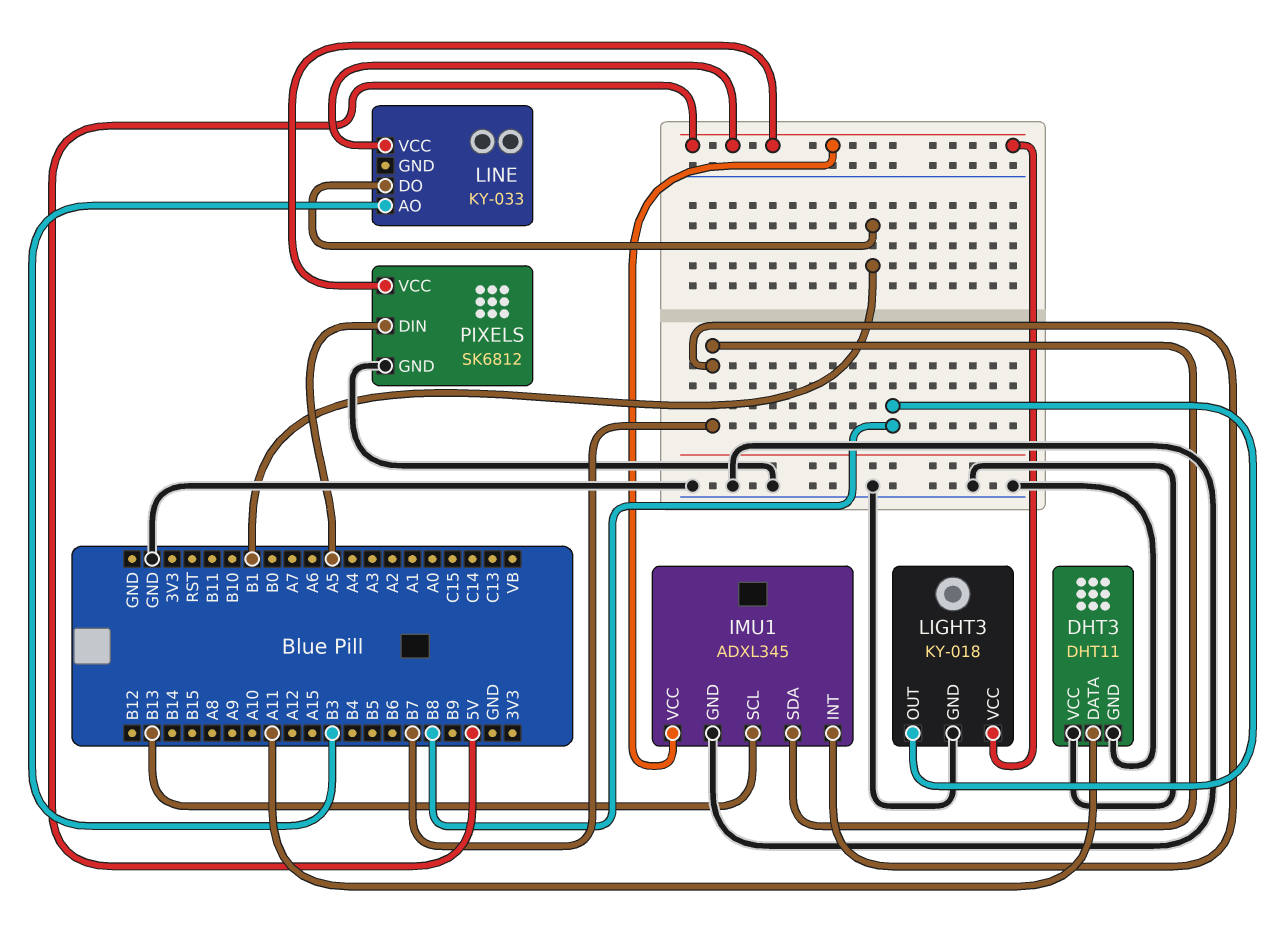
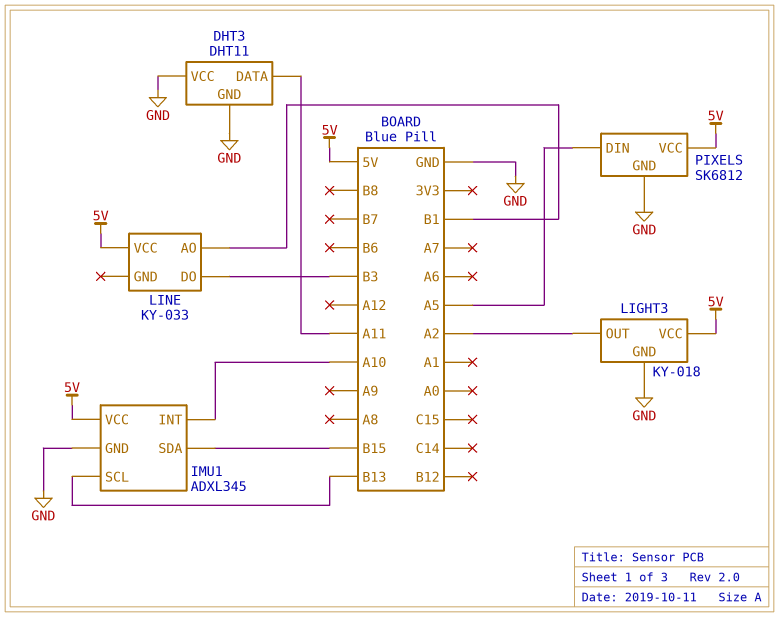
IMU1 pin INT: B7 -> A10
IMU1 pin SDA: B7 -> B15
LIGHT3 pin OUT: B8 -> A2
LINE pin AO: B3 -> B1
LINE pin DO: B1 -> B3

